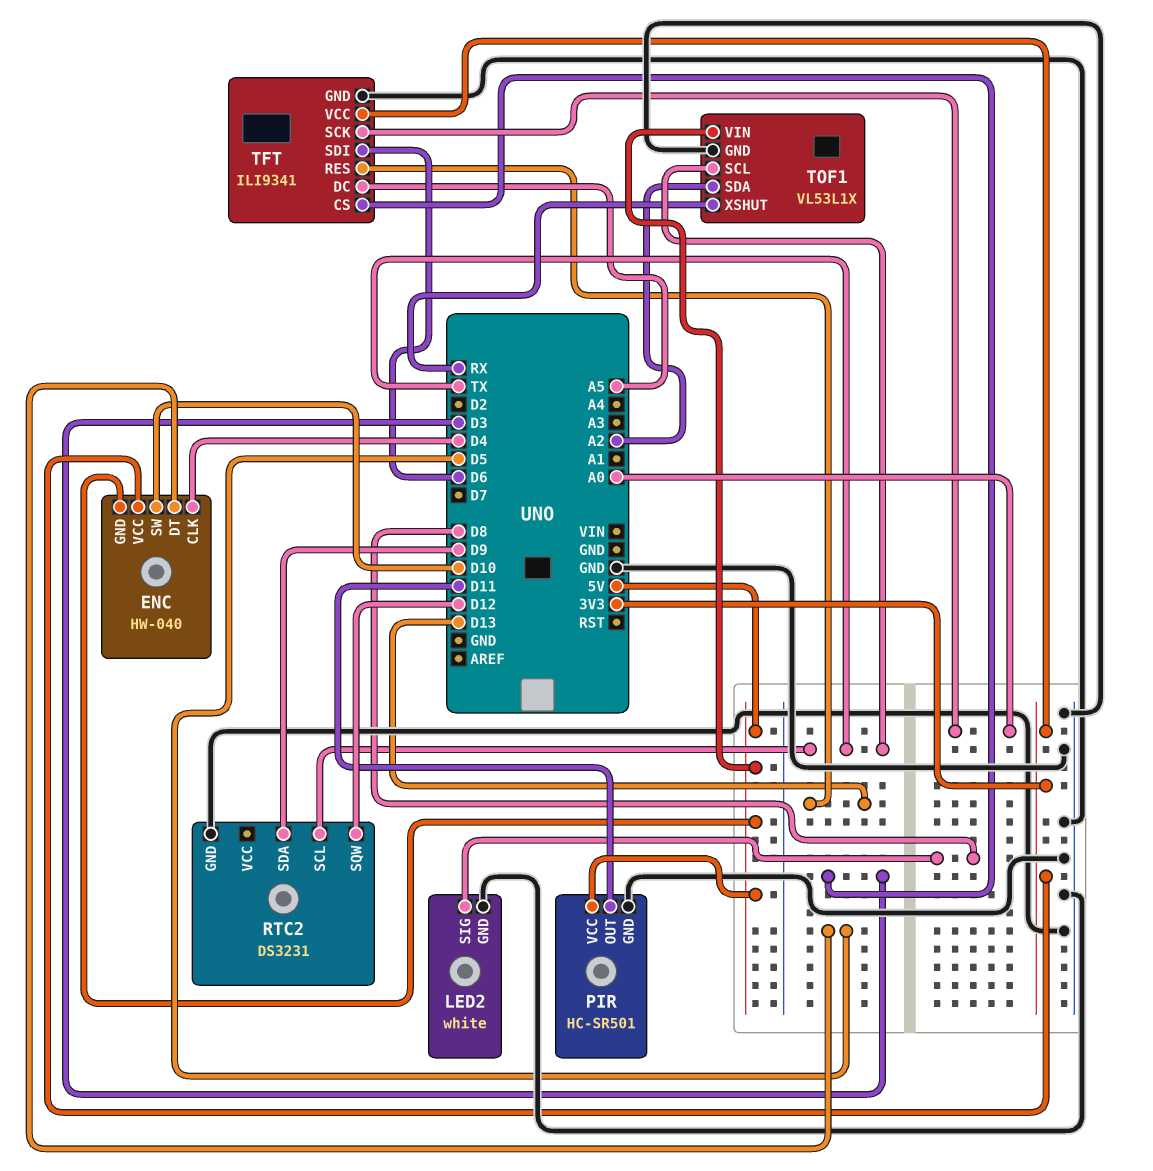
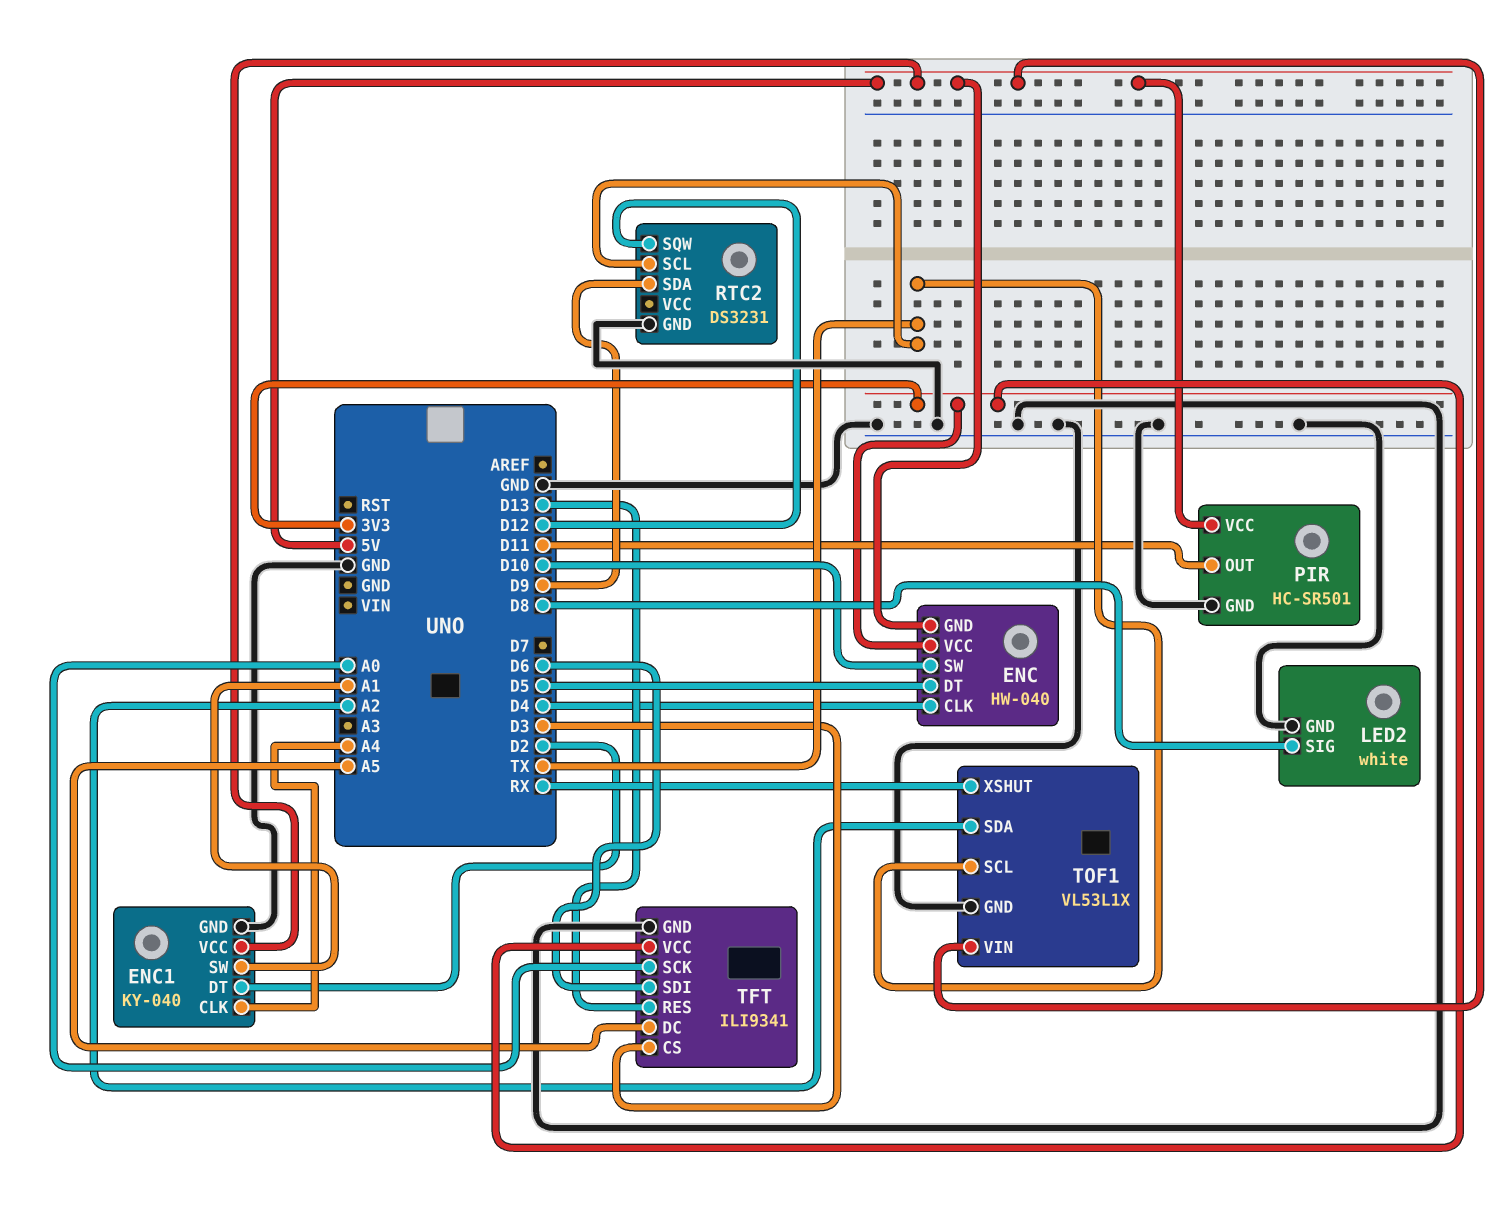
ENC1: none -> KY-040
ENC1 pin CLK: none -> A4
ENC1 pin DT: none -> D2
ENC1 pin GND: none -> GND
ENC1 pin SW: none -> A1
ENC1 pin VCC: none -> 5V

